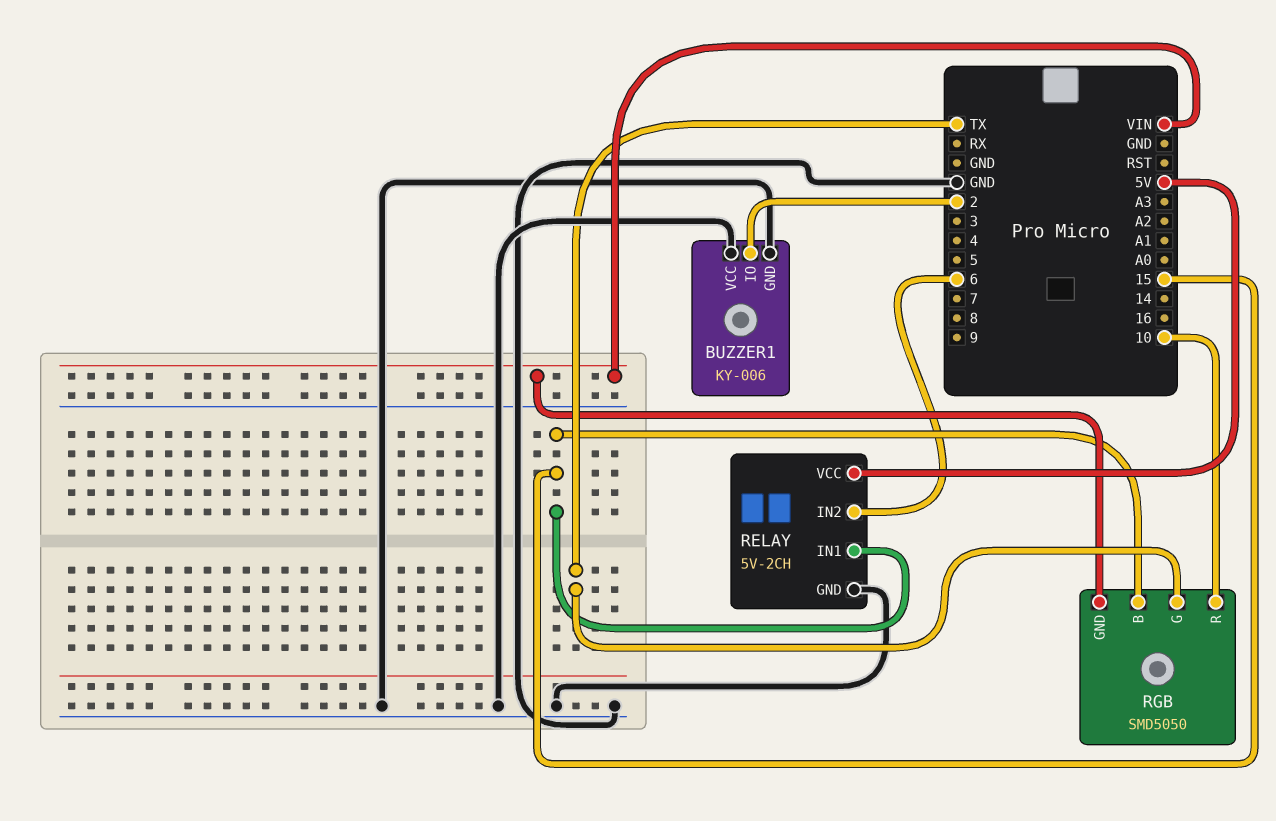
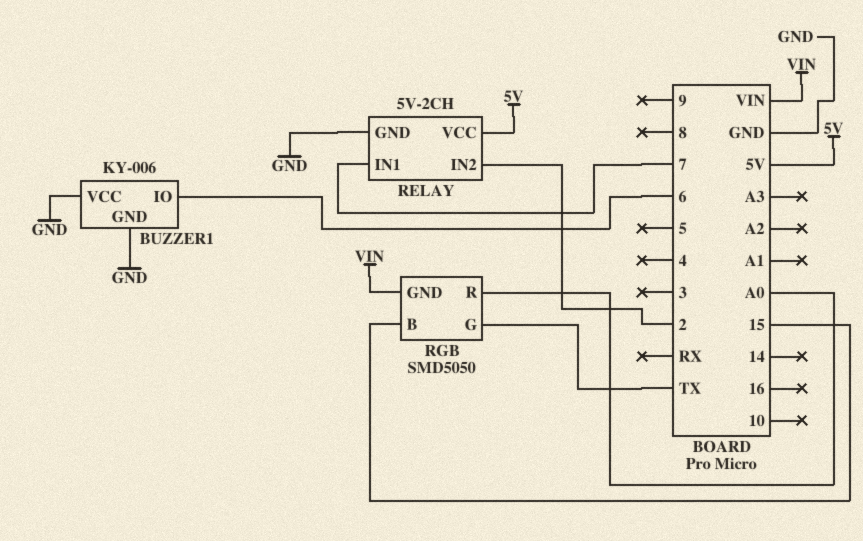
BUZZER1 pin IO: 2 -> 6
RELAY pin IN1: 15 -> 7
RELAY pin IN2: 6 -> 2
RGB pin R: 10 -> A0

